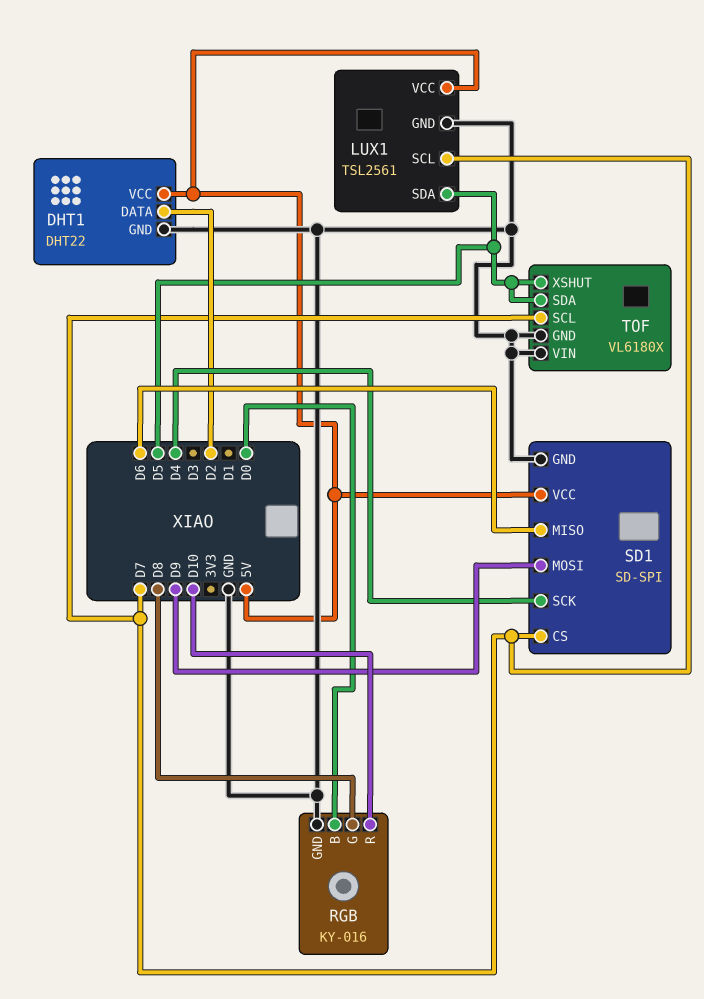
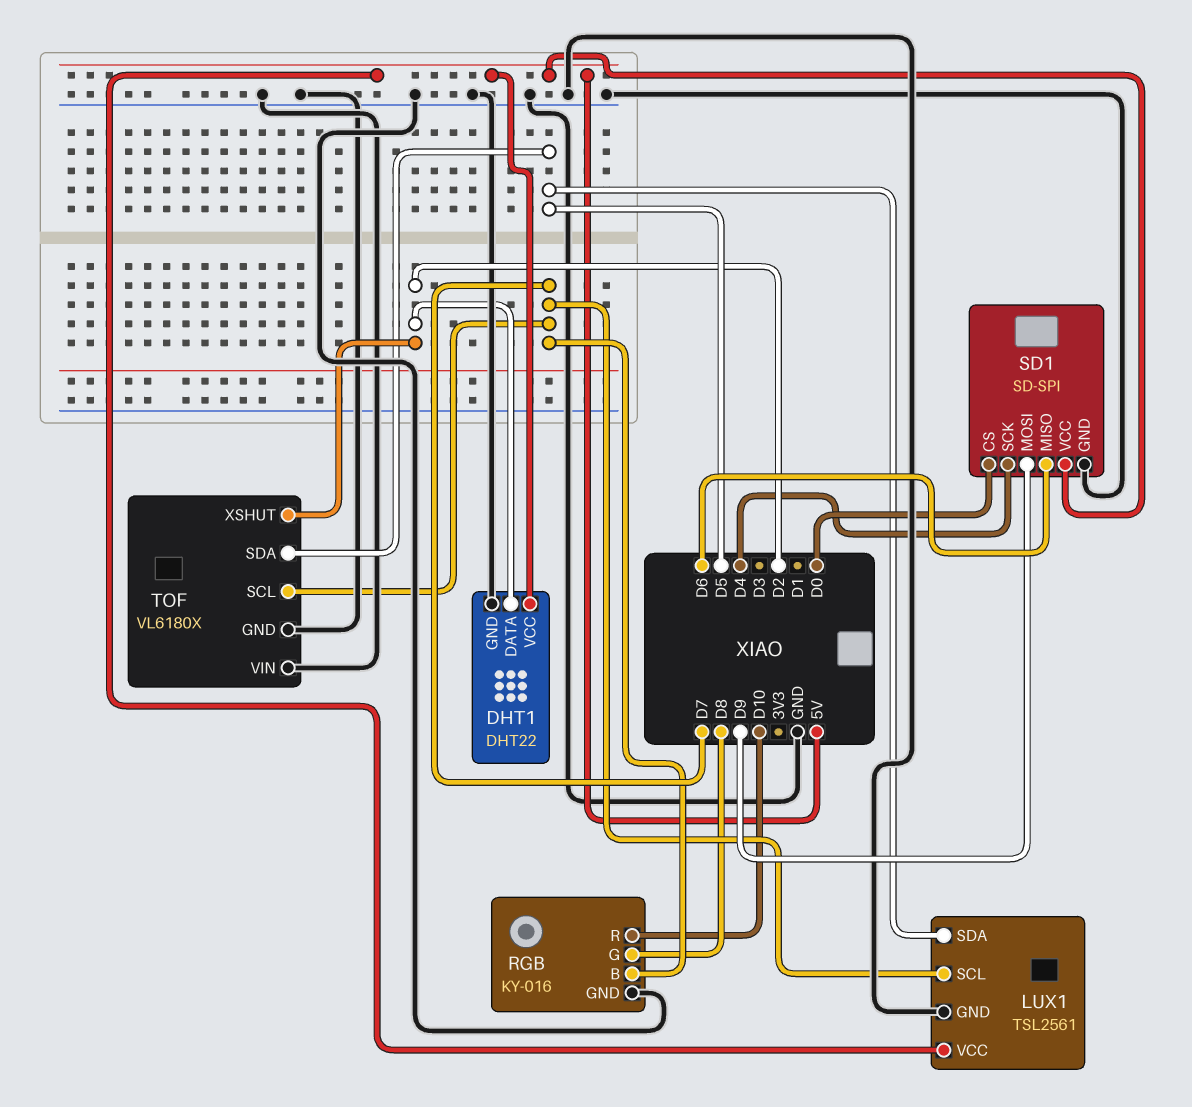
RGB pin B: D0 -> D7
SD1 pin CS: D7 -> D0
TOF pin XSHUT: D5 -> D2

